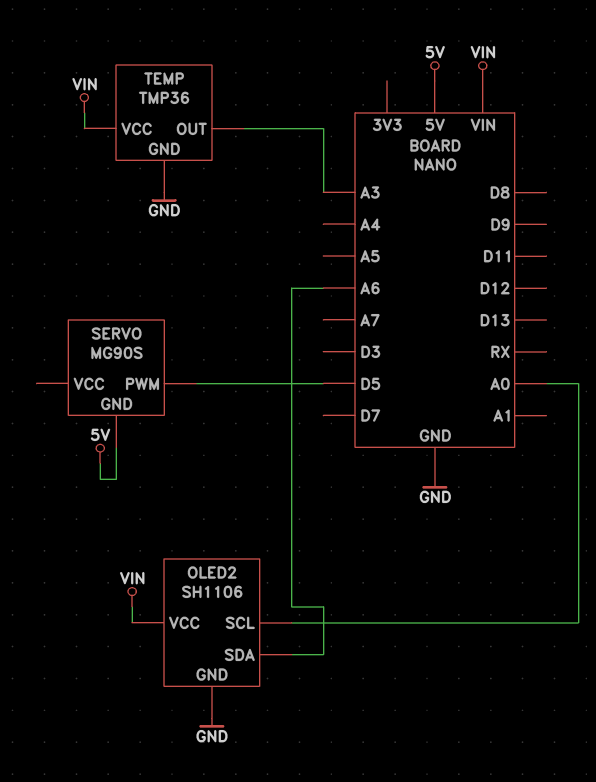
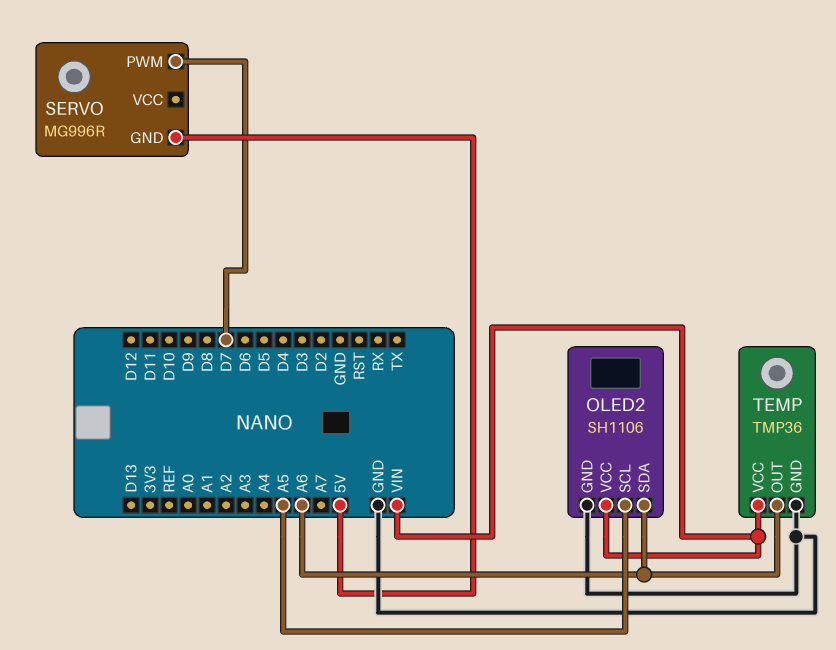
OLED2 pin SCL: A0 -> A5
SERVO: MG90S -> MG996R
SERVO pin PWM: D5 -> D7
TEMP pin OUT: A3 -> A6

